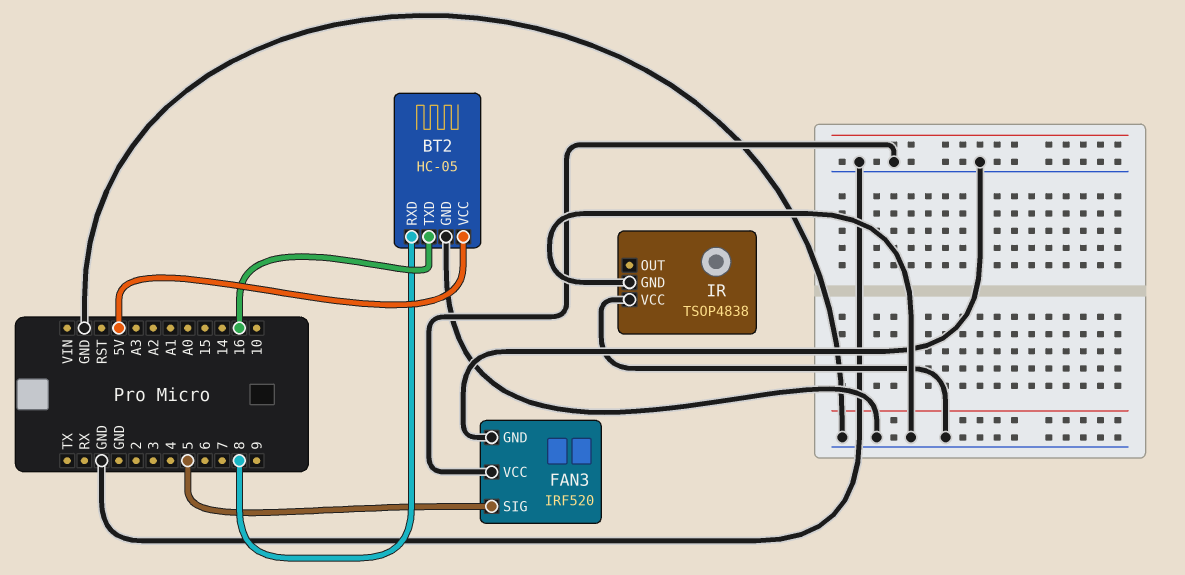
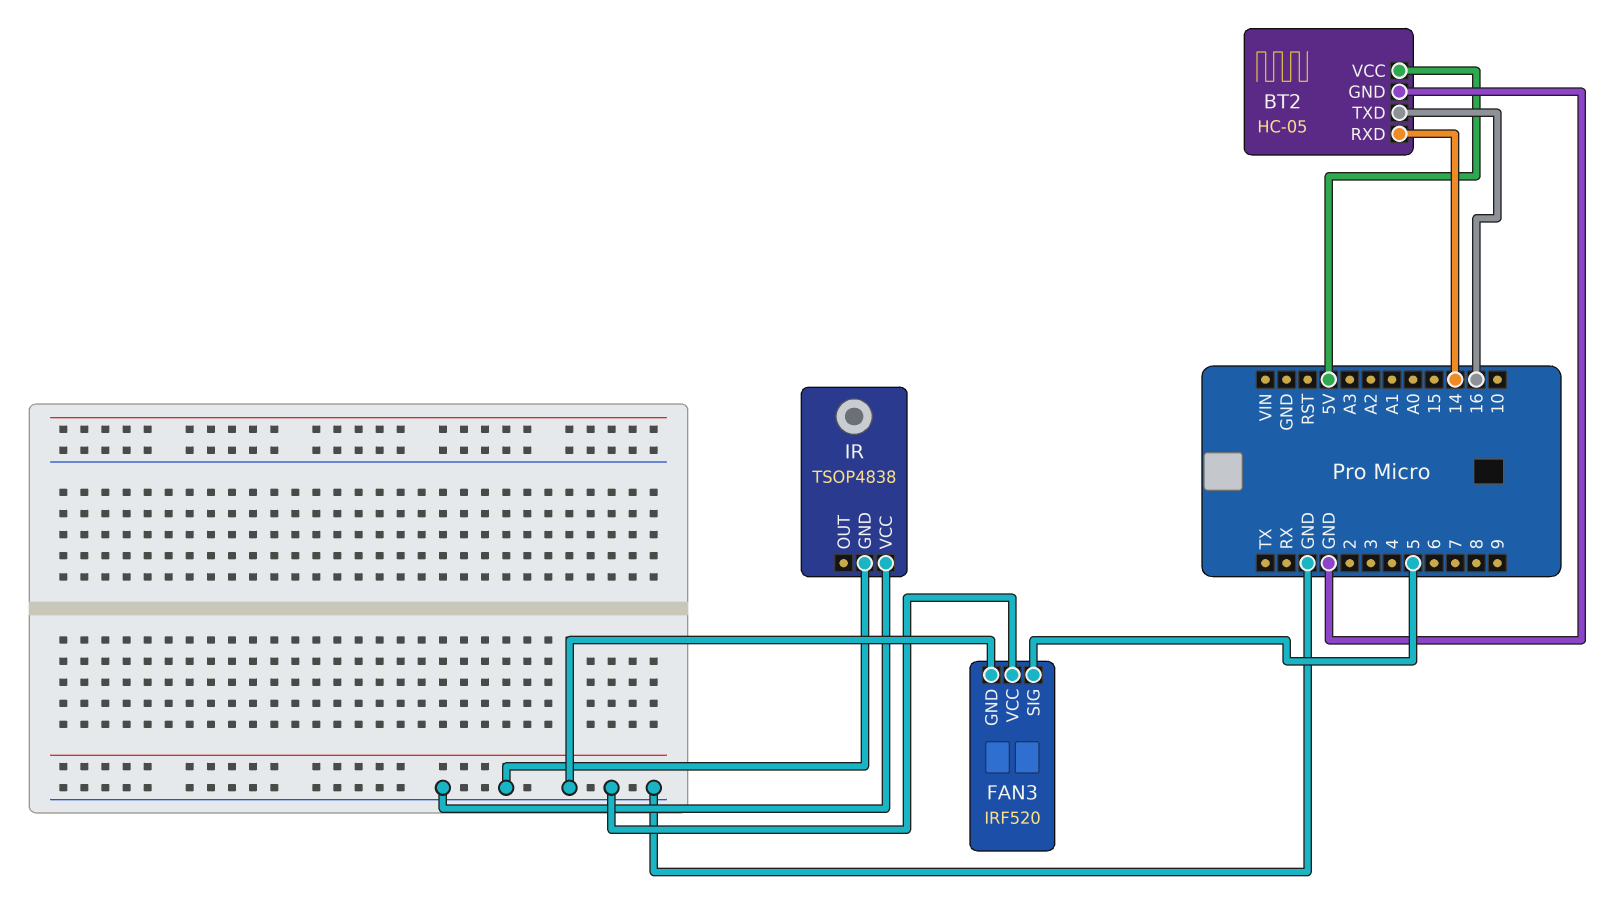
BT2 pin RXD: 8 -> 14

